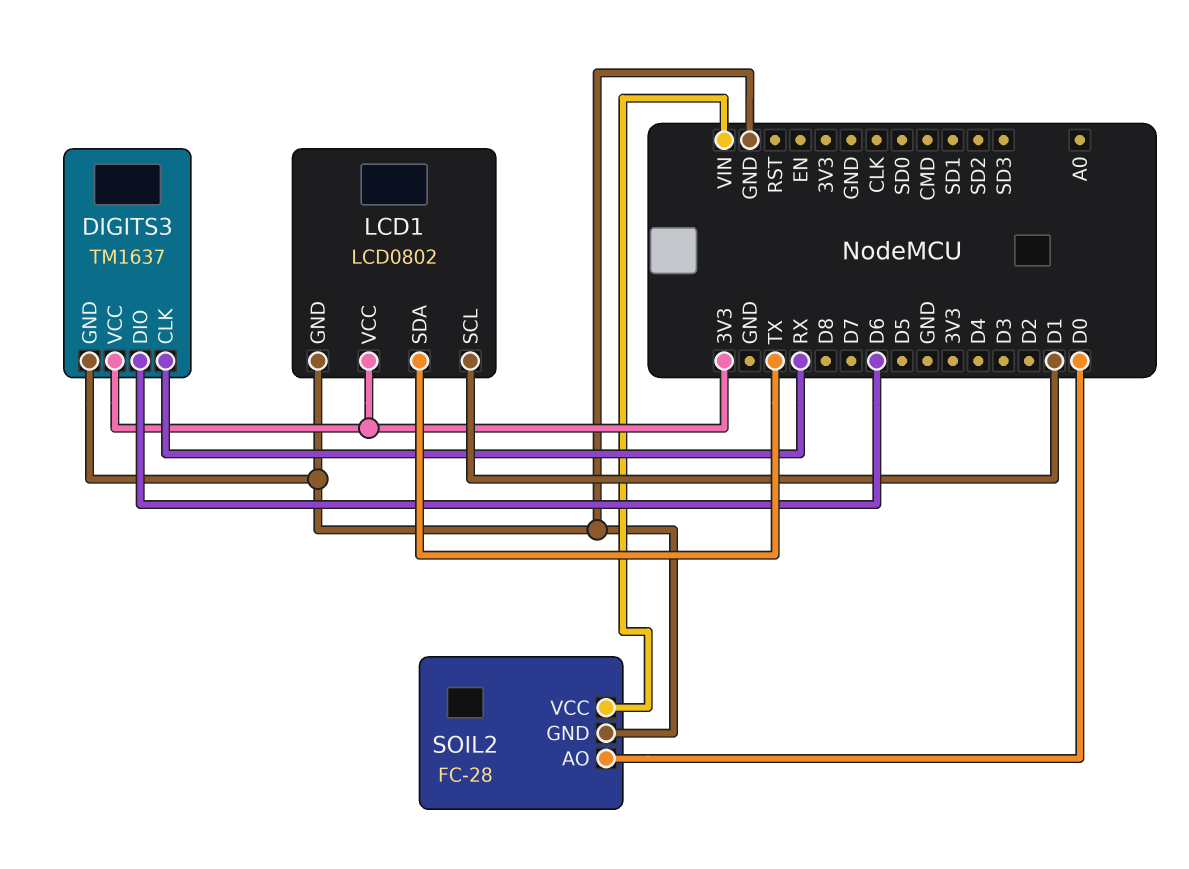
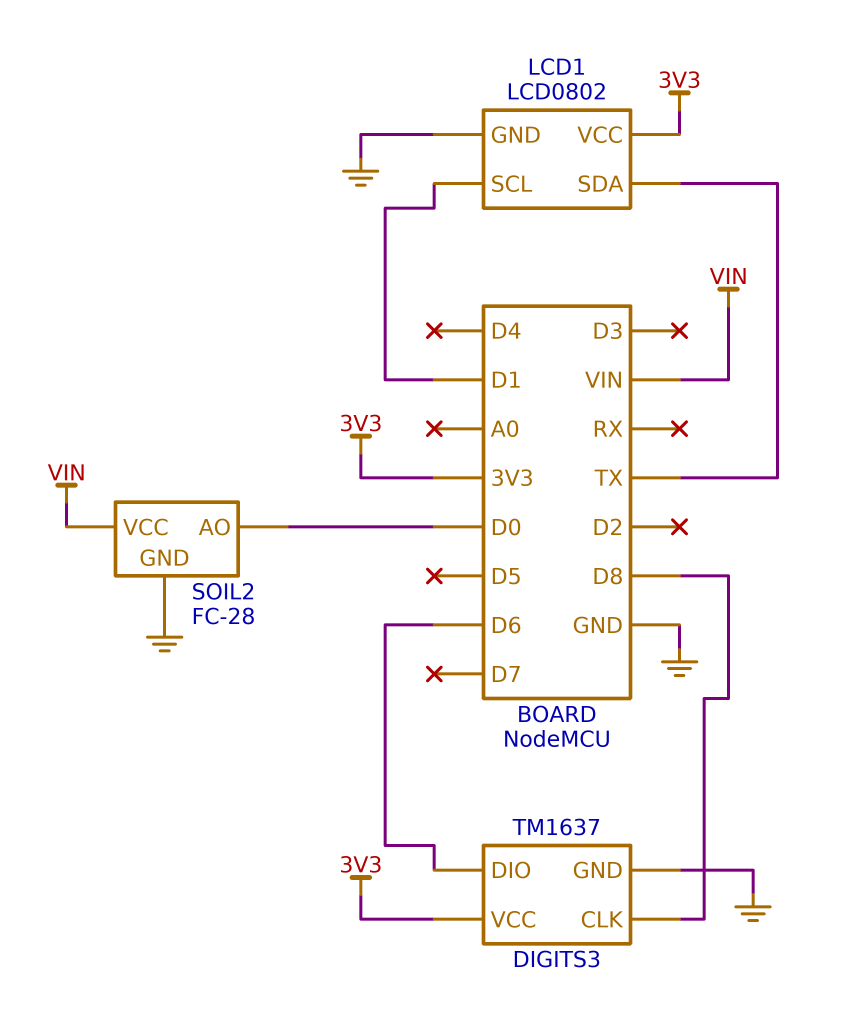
DIGITS3 pin CLK: RX -> D8

